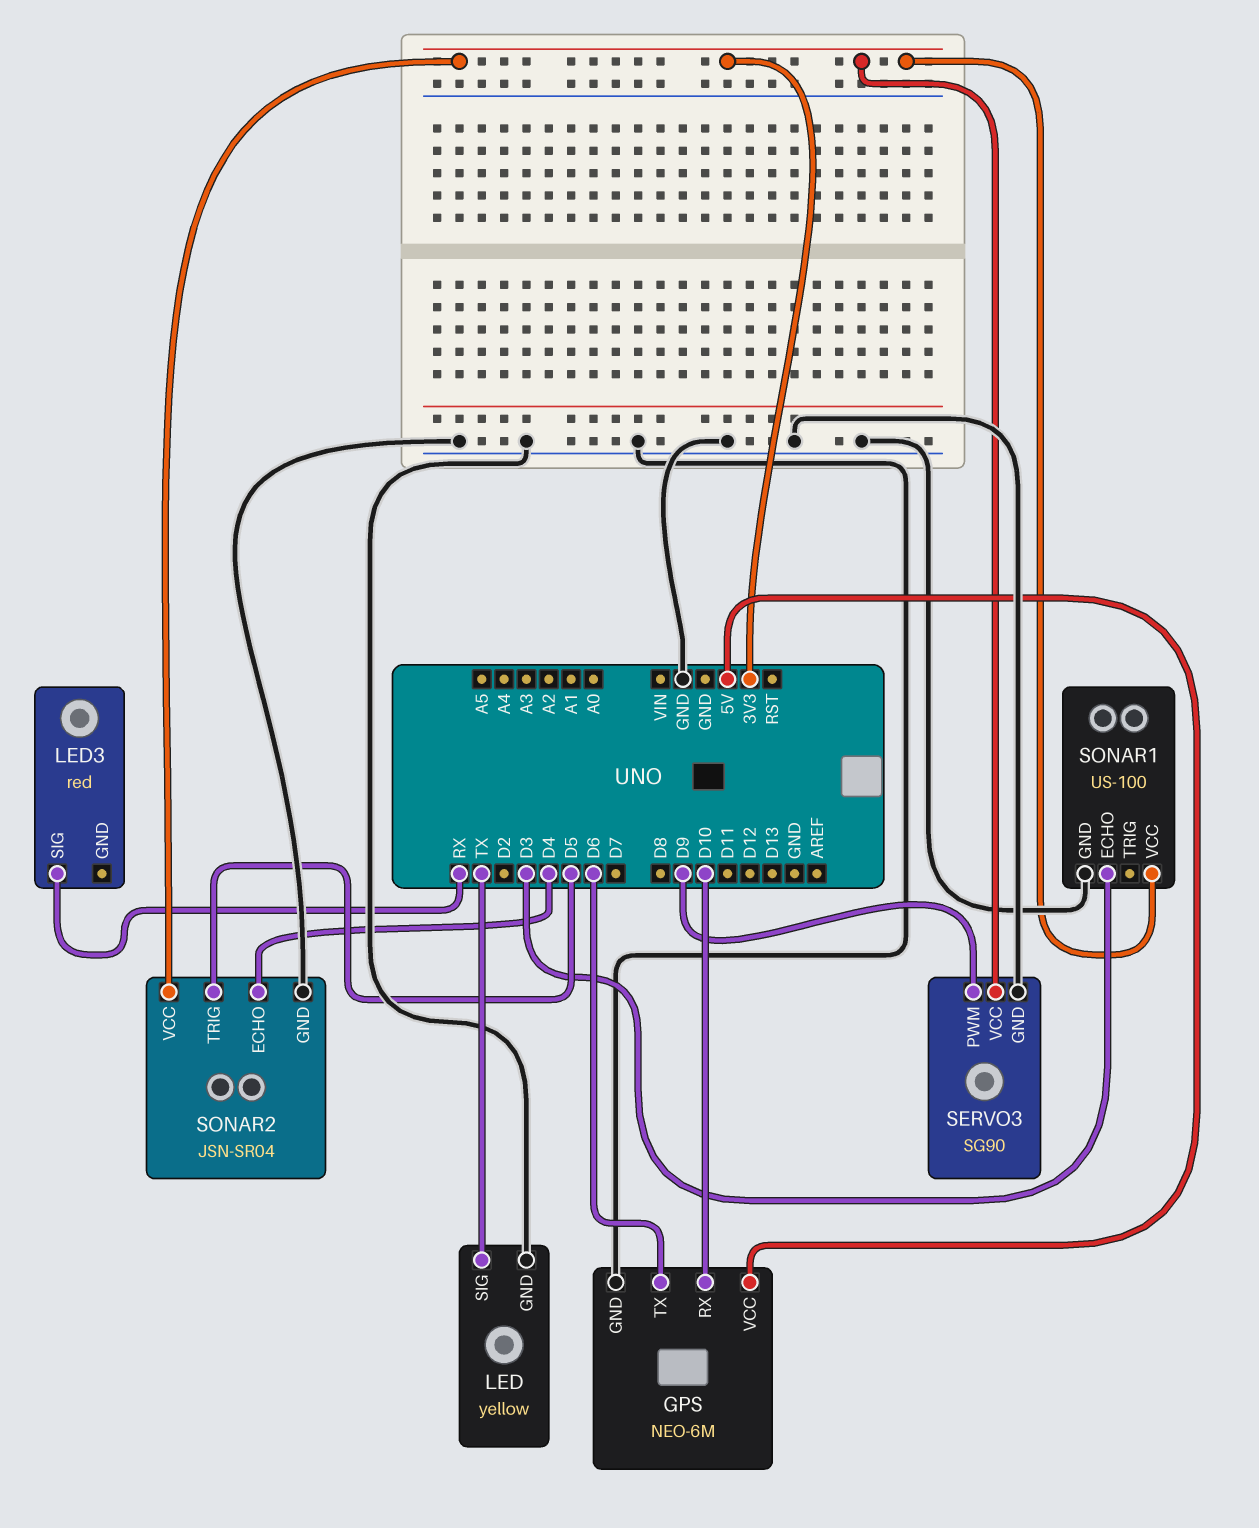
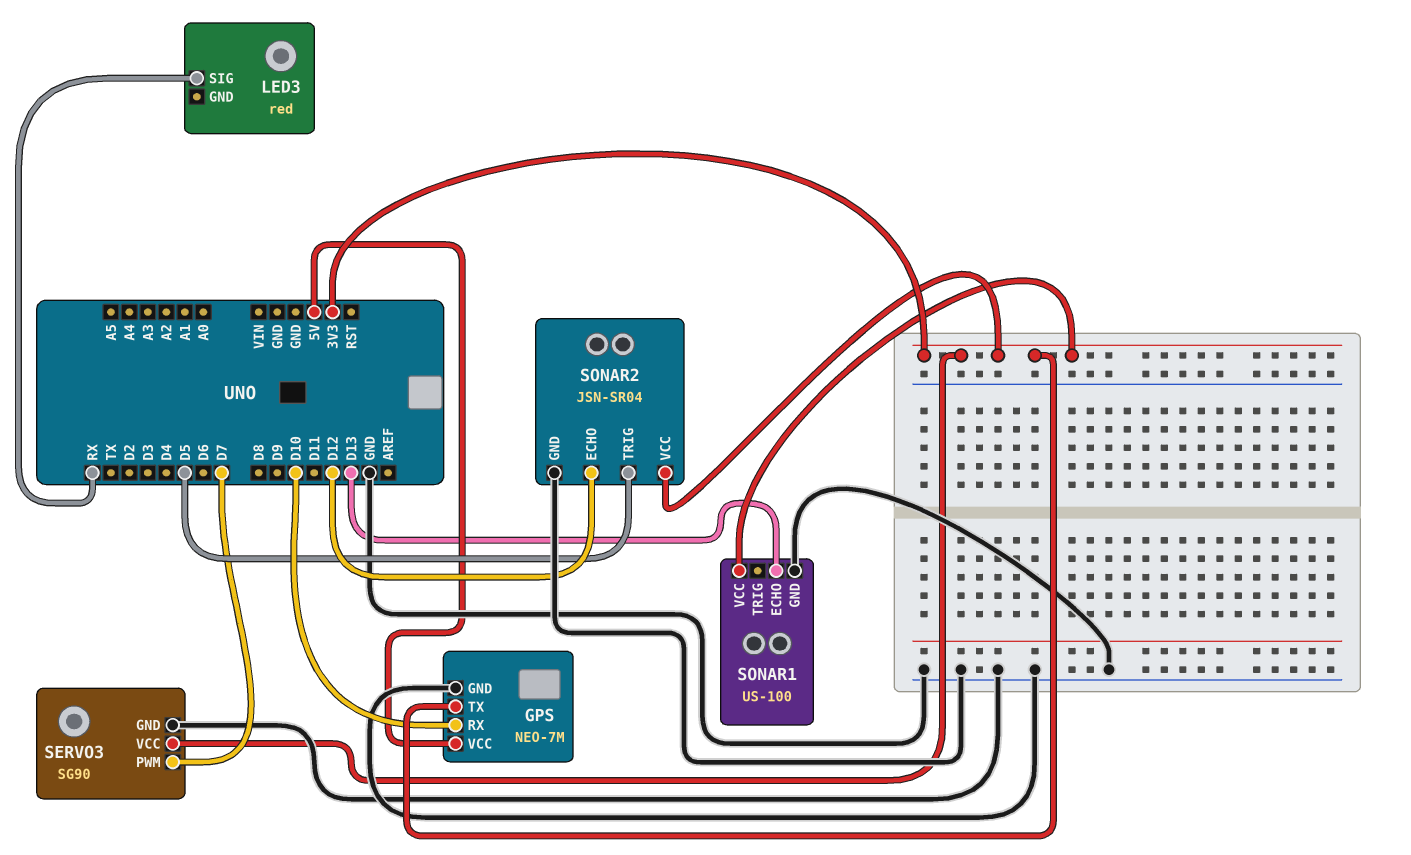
GPS: NEO-6M -> NEO-7M
GPS pin TX: D6 -> 3V3
LED: yellow -> none
LED pin GND: GND -> none
LED pin SIG: TX -> none
SERVO3 pin PWM: D9 -> D7
SONAR1 pin ECHO: D3 -> D13
SONAR2 pin ECHO: D4 -> D12

